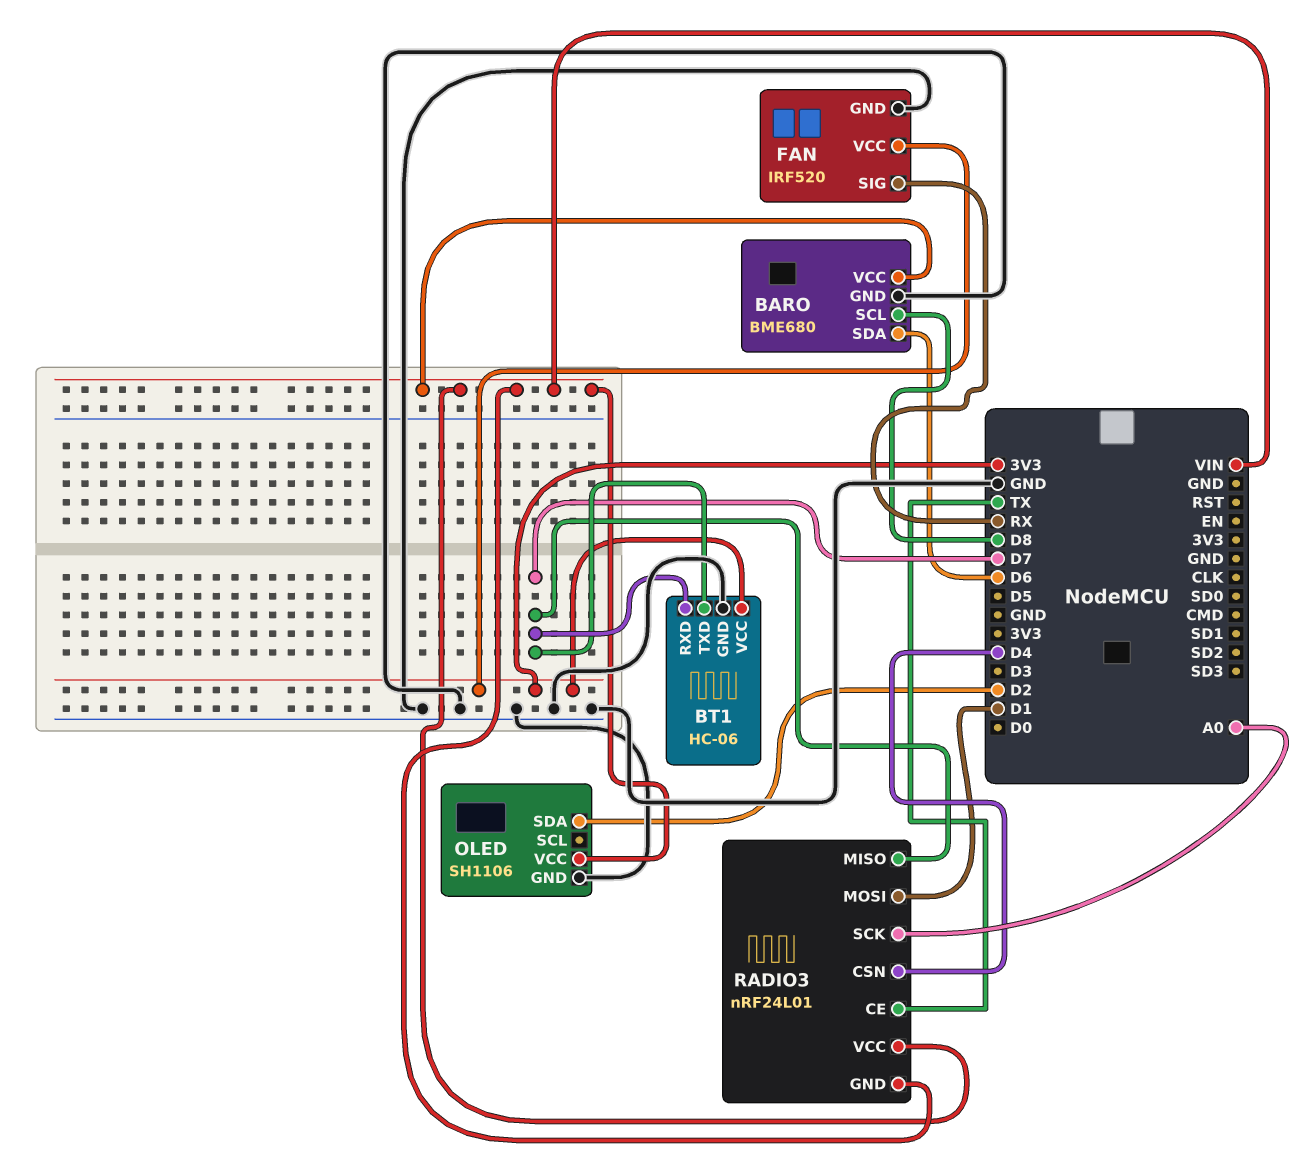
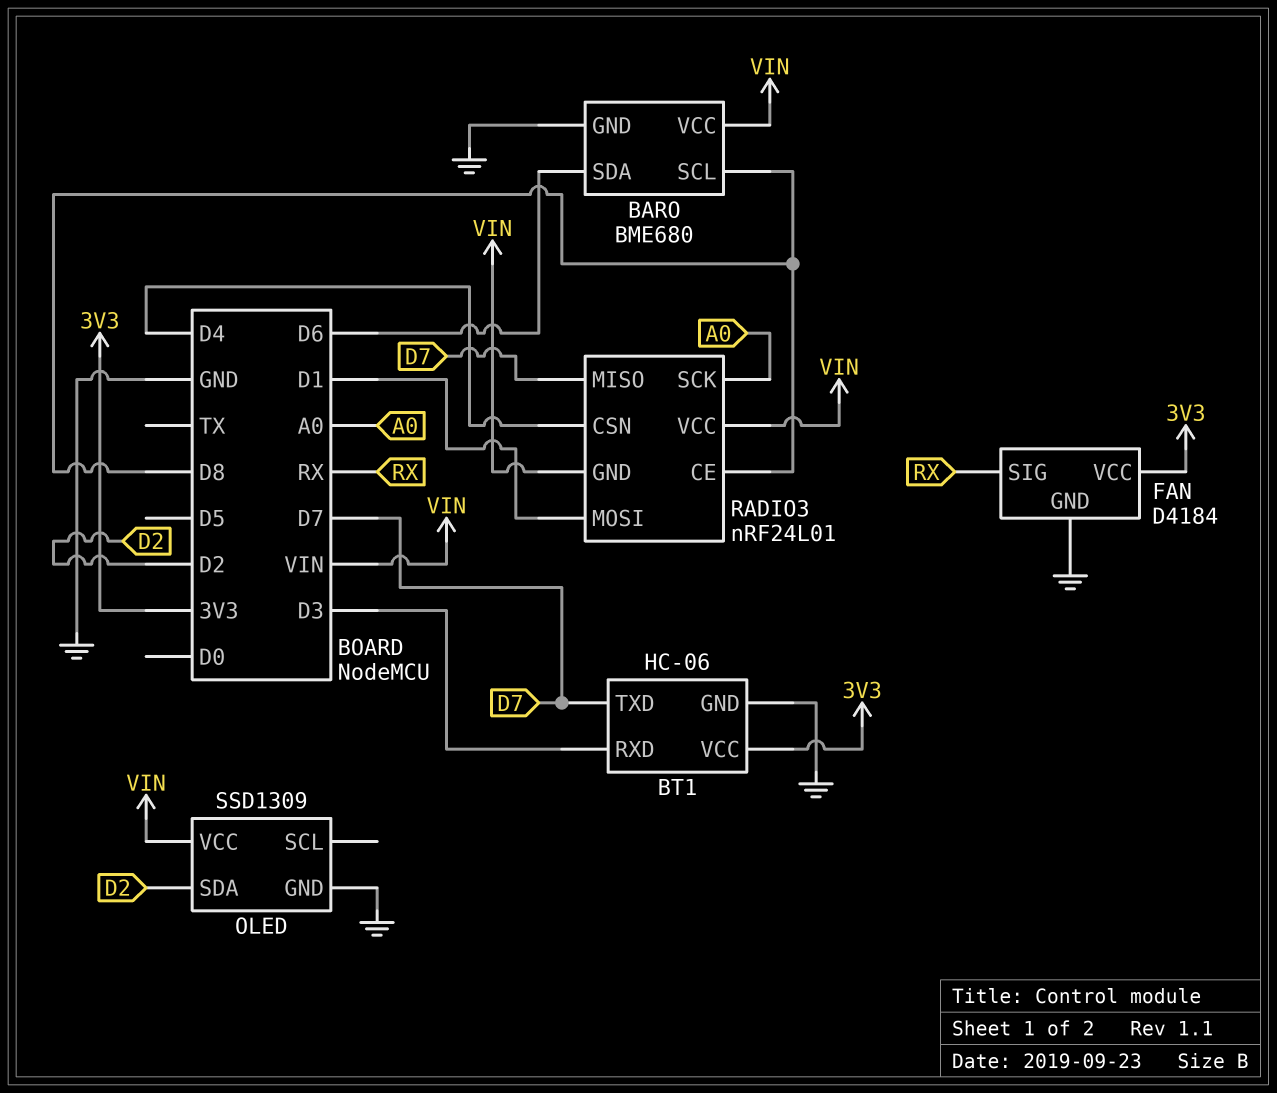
BT1 pin RXD: D7 -> D3
FAN: IRF520 -> D4184
OLED: SH1106 -> SSD1309
RADIO3 pin CE: TX -> D8

